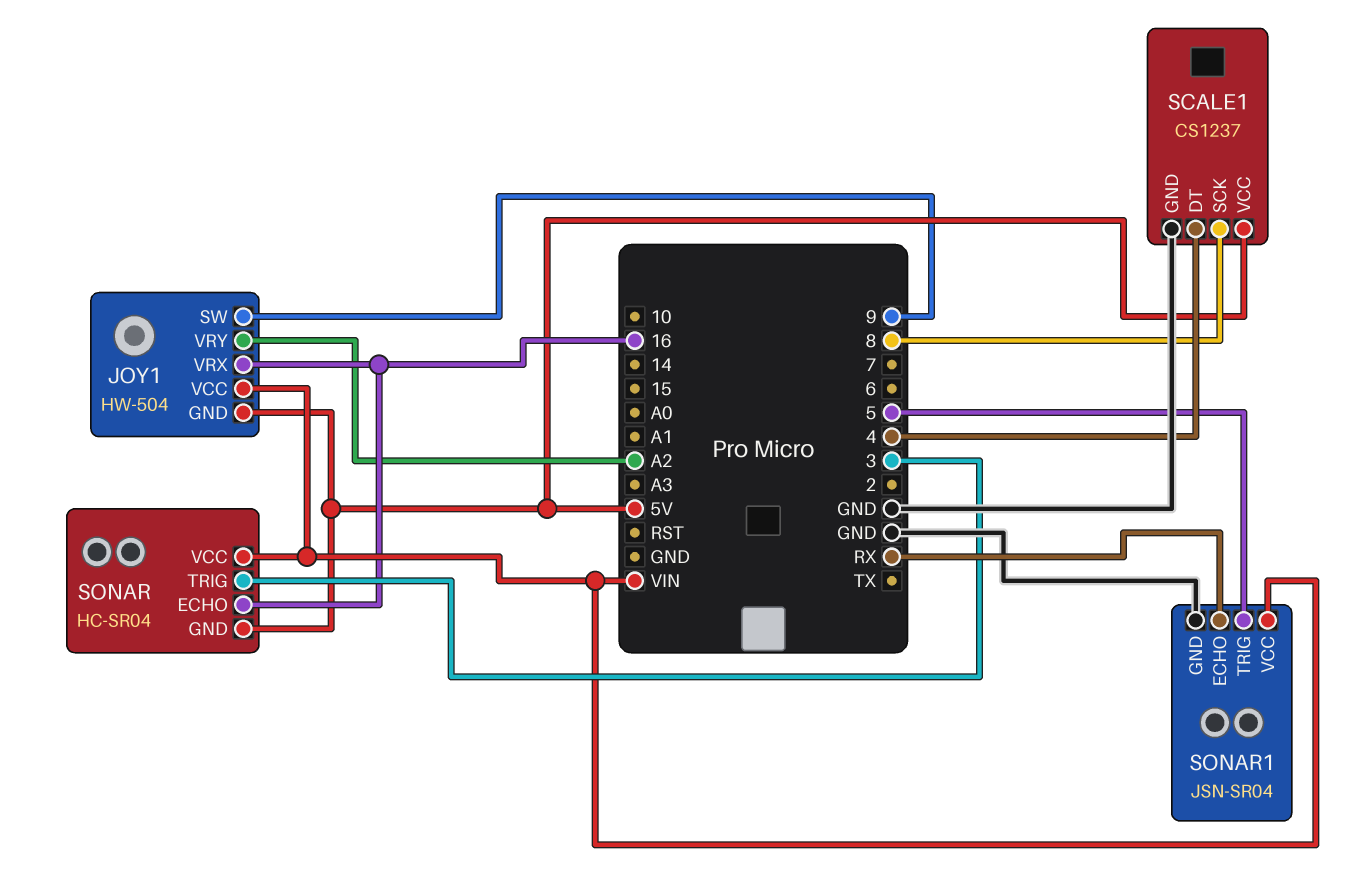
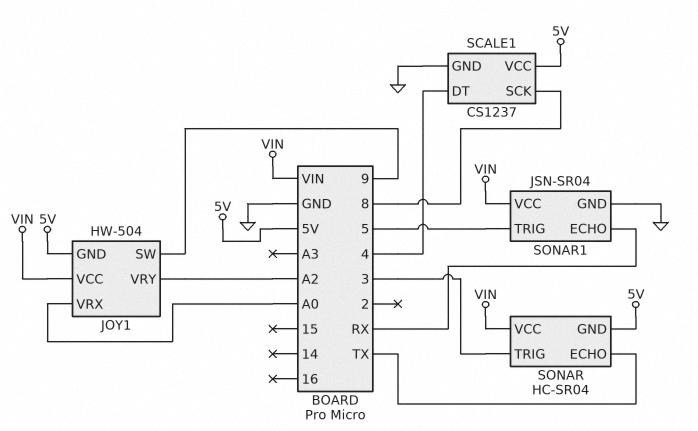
JOY1 pin VRX: 16 -> A0
SONAR pin ECHO: 16 -> TX

